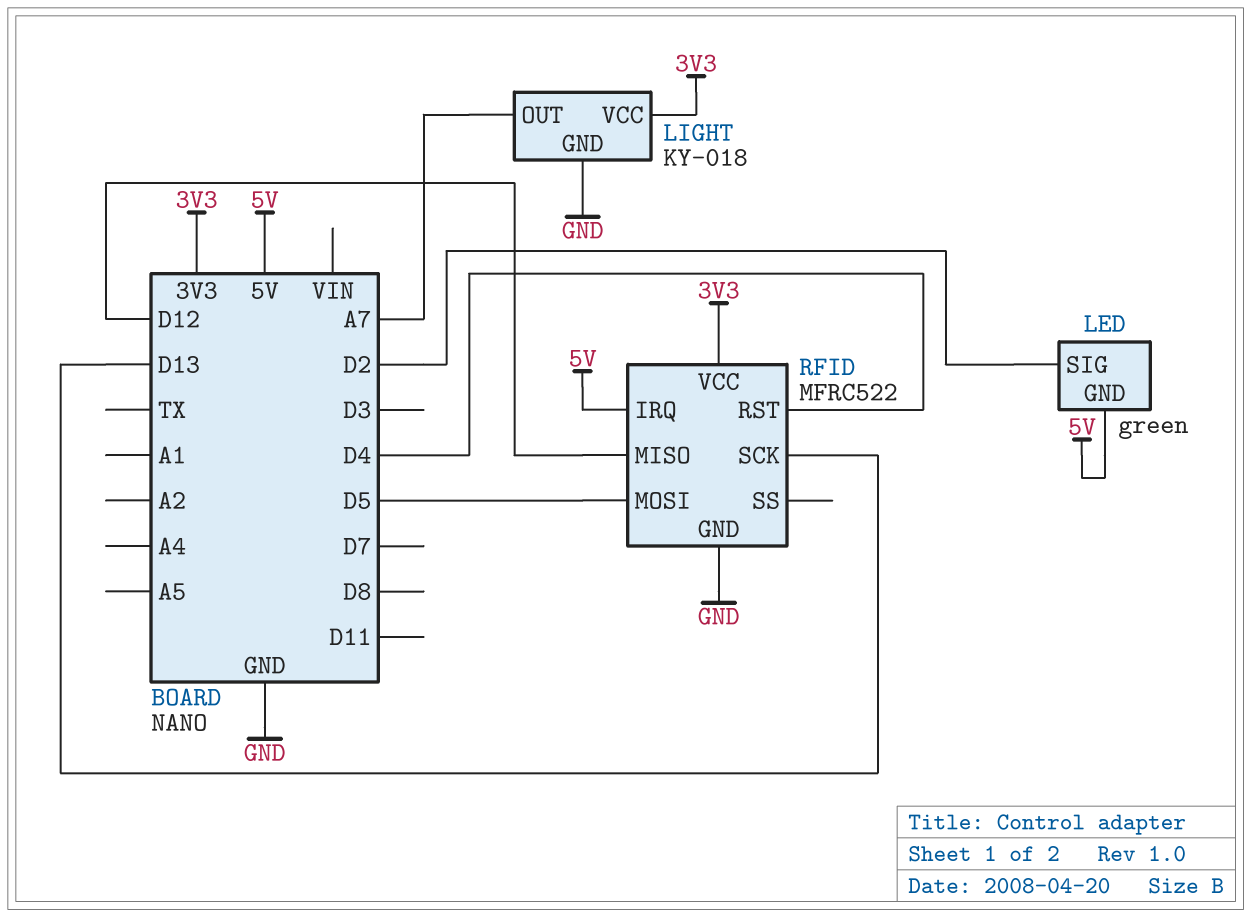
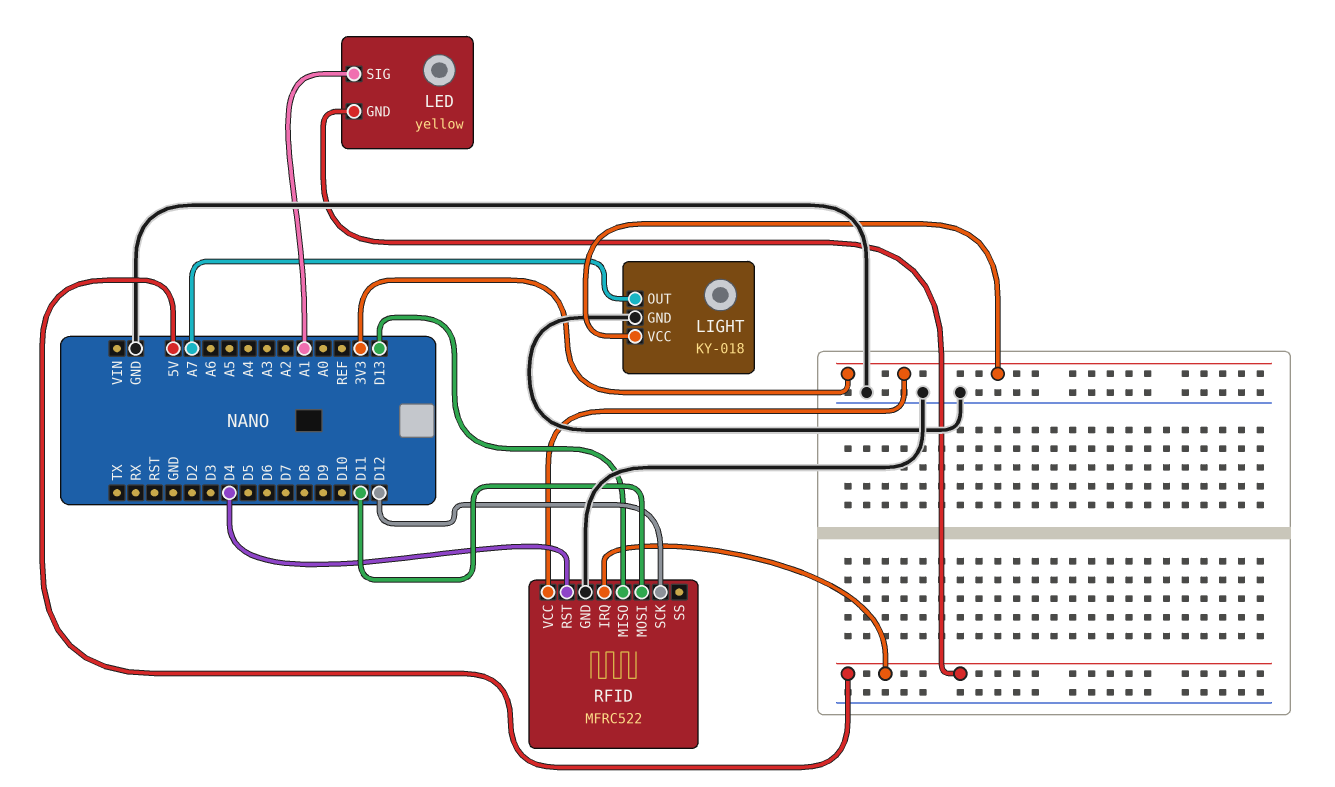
LED: green -> yellow
LED pin SIG: D2 -> A1
RFID pin MISO: D12 -> D13
RFID pin MOSI: D5 -> D11
RFID pin SCK: D13 -> D12

